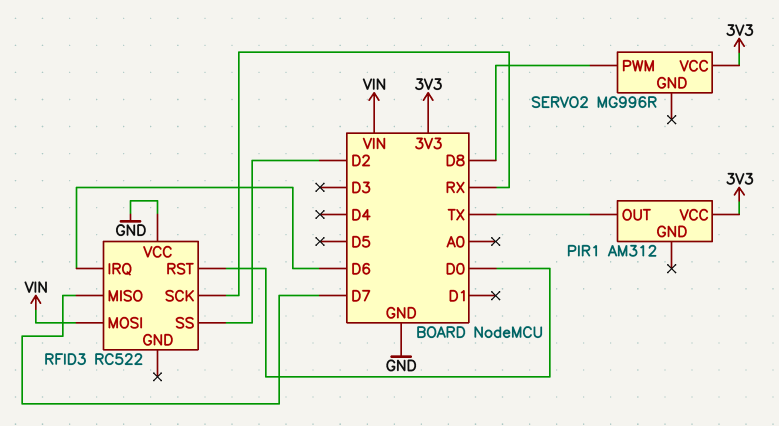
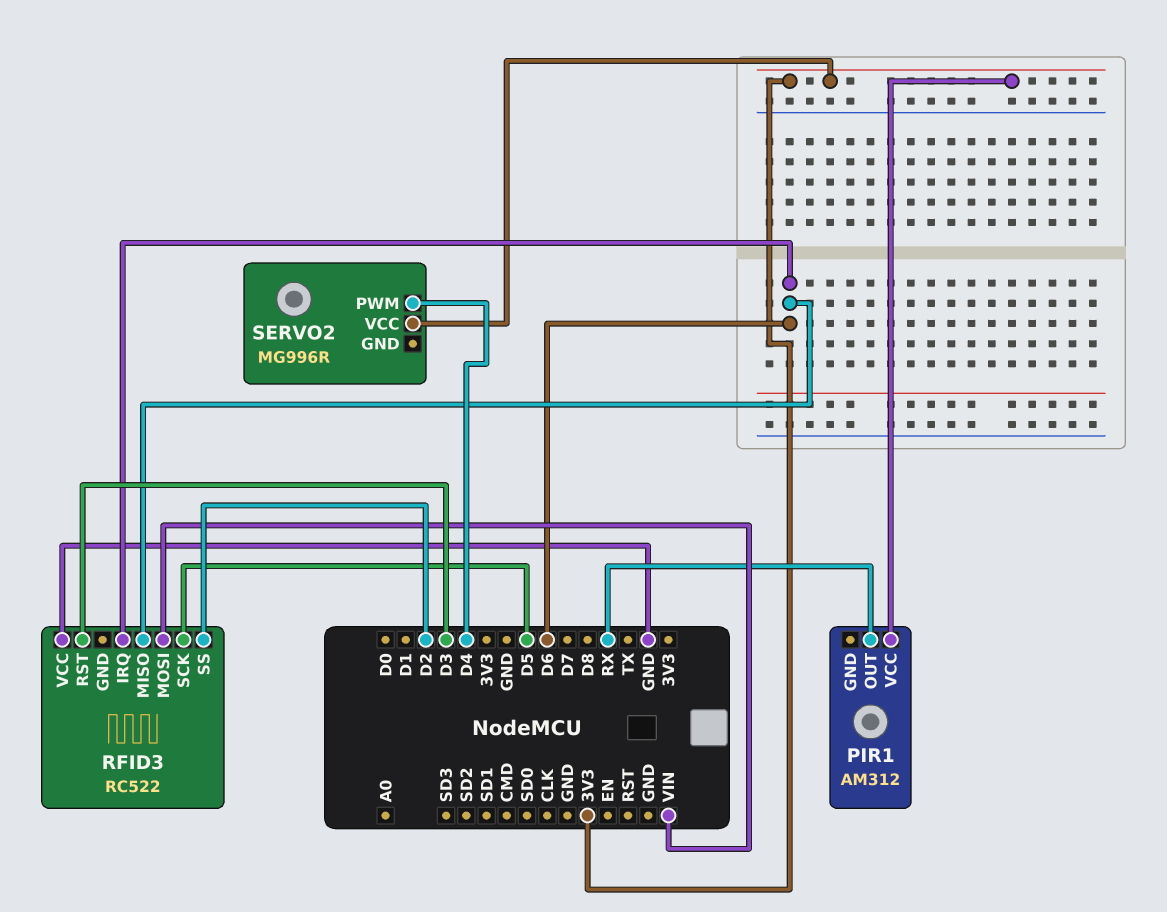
PIR1 pin OUT: TX -> RX
RFID3 pin MISO: D7 -> D6
RFID3 pin RST: D0 -> D3
RFID3 pin SCK: RX -> D5
SERVO2 pin PWM: D8 -> D4

